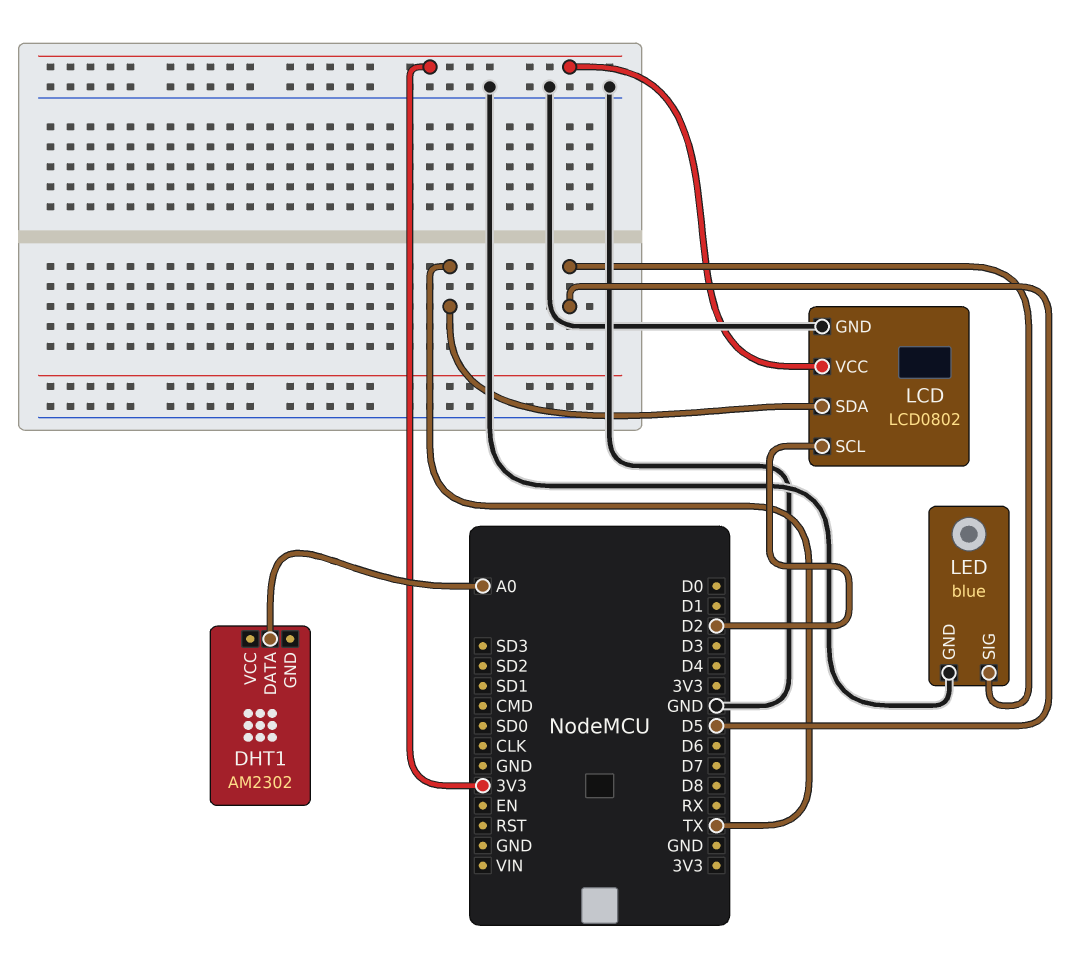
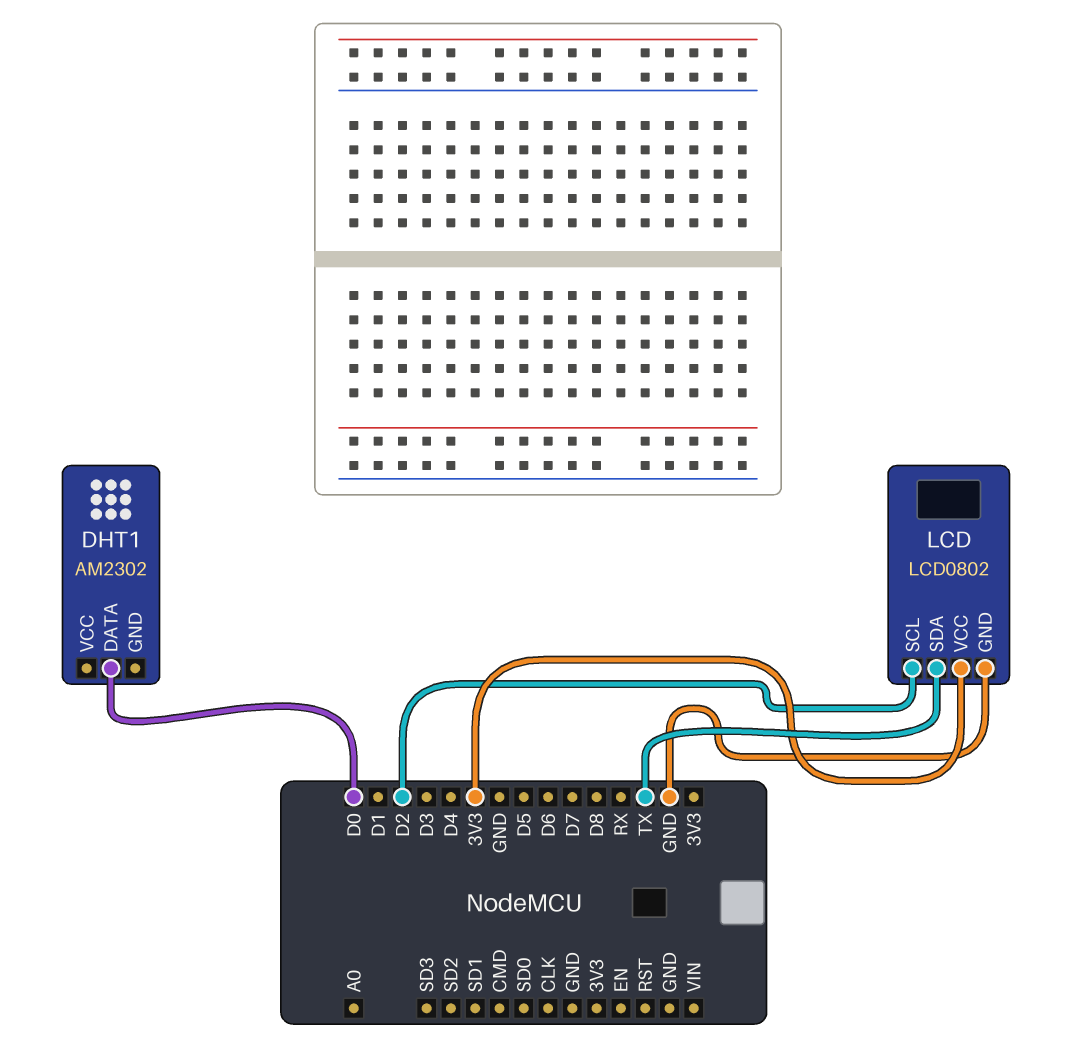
DHT1 pin DATA: A0 -> D0
LED: blue -> none
LED pin GND: GND -> none
LED pin SIG: D5 -> none

